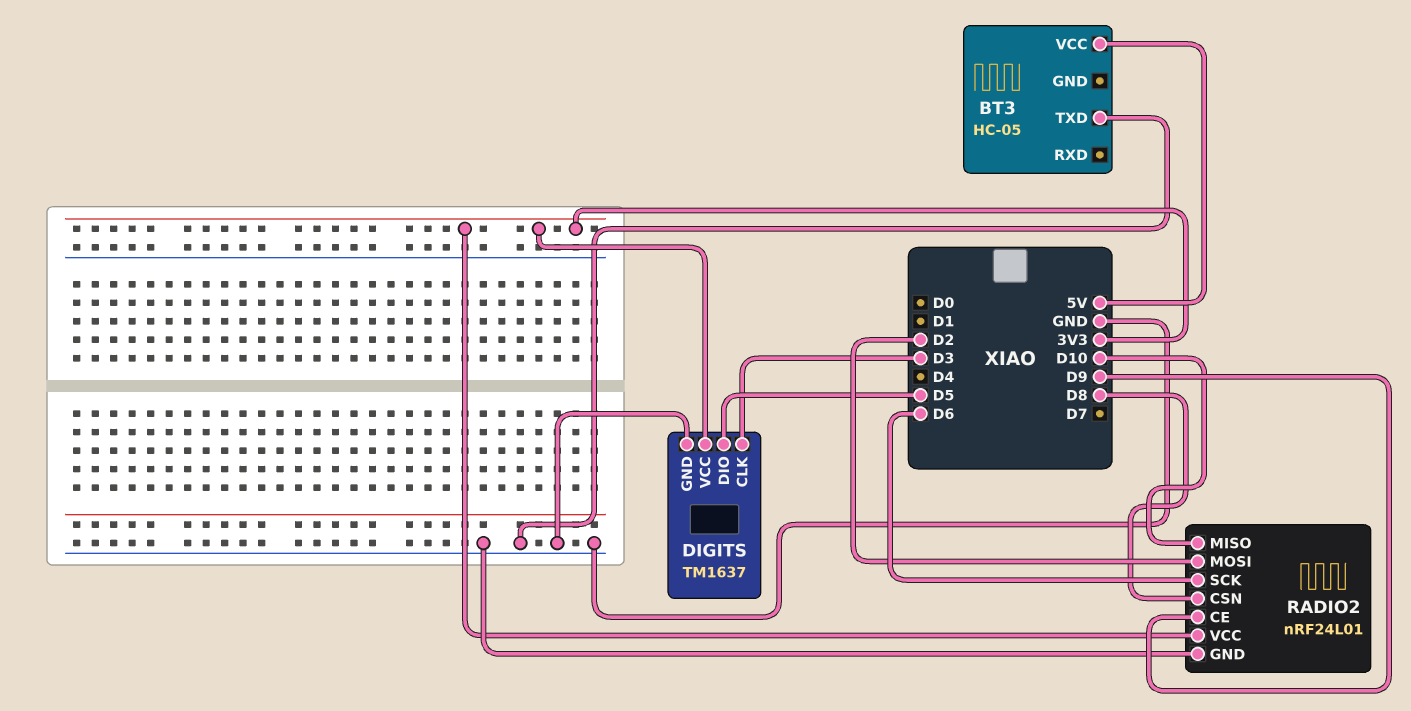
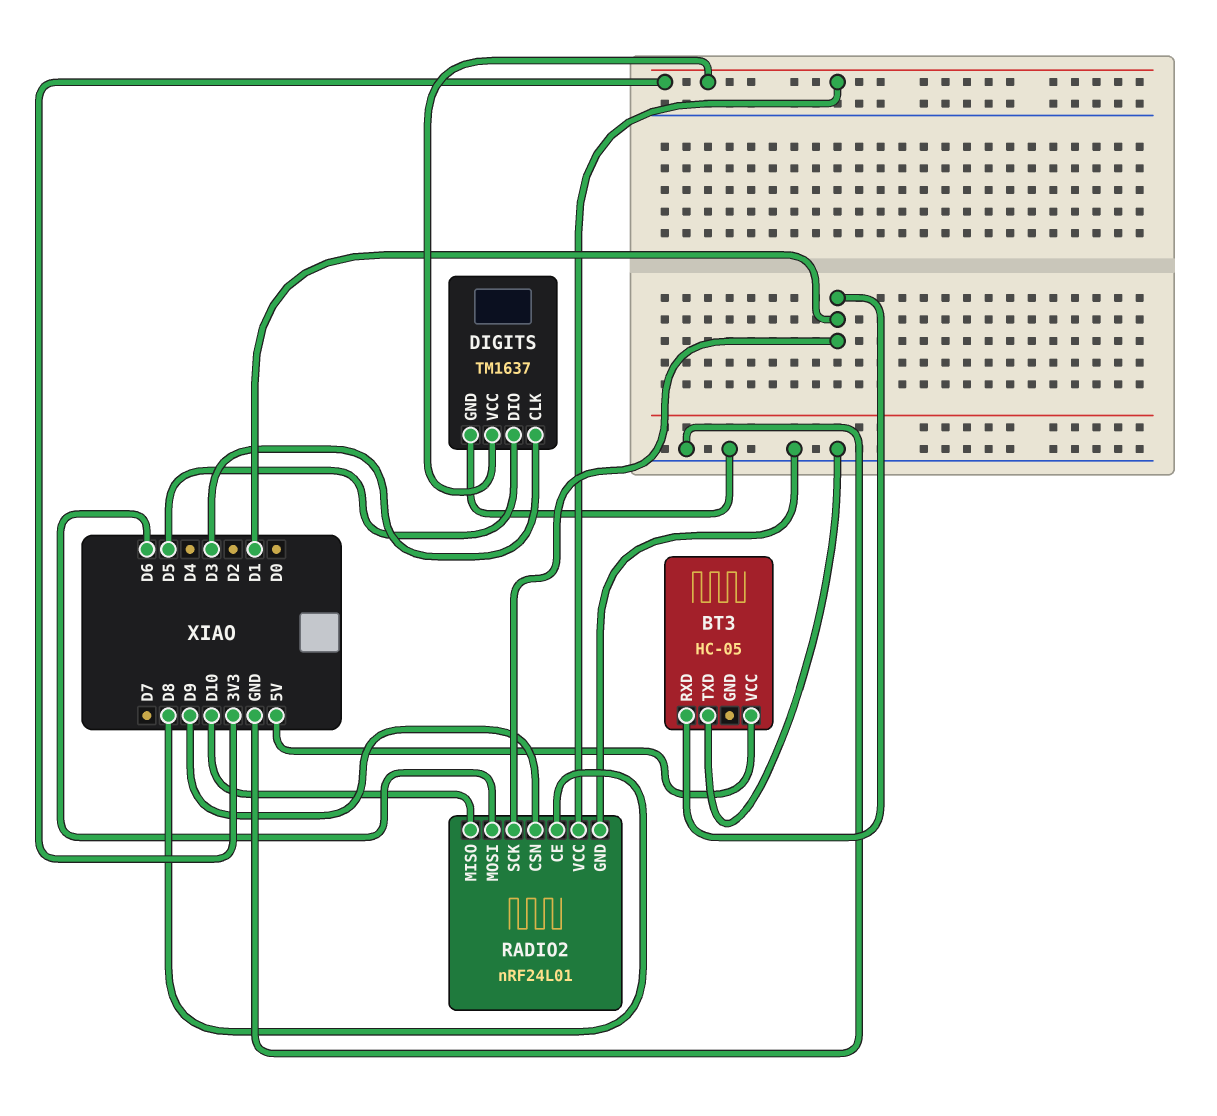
BT3 pin RXD: none -> D1
RADIO2 pin CE: D9 -> D8
RADIO2 pin CSN: D8 -> D9
RADIO2 pin MOSI: D2 -> D6
RADIO2 pin SCK: D6 -> D1

